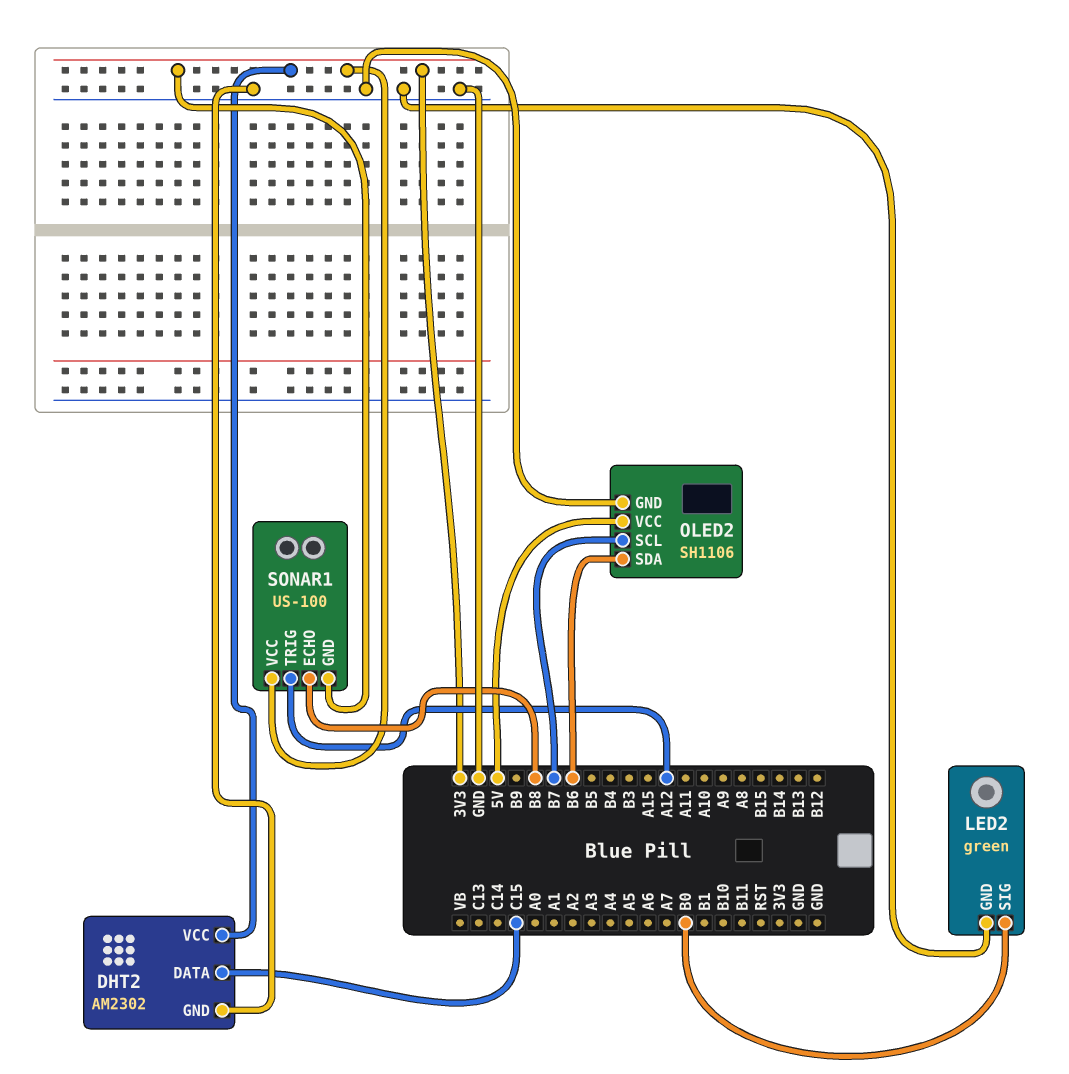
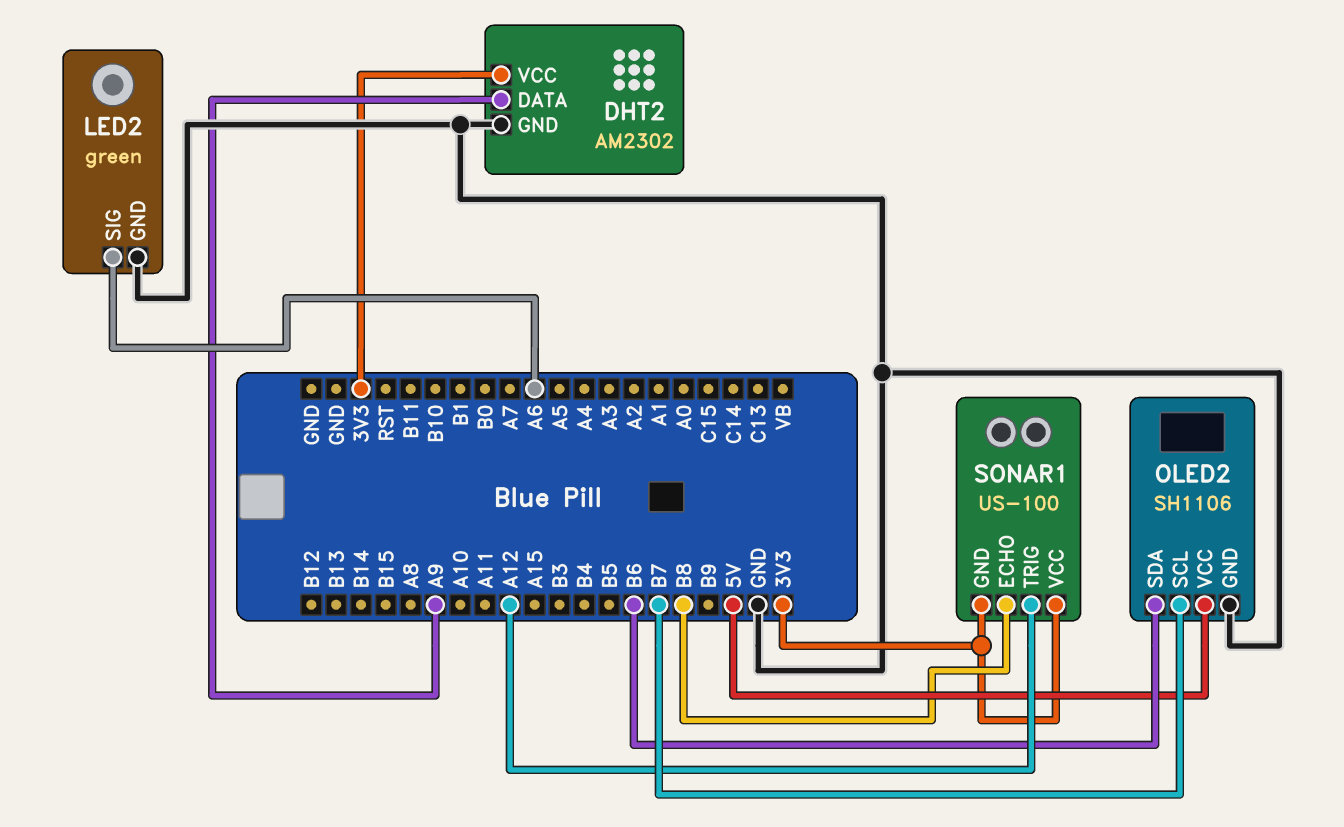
DHT2 pin DATA: C15 -> A9
LED2 pin SIG: B0 -> A6

